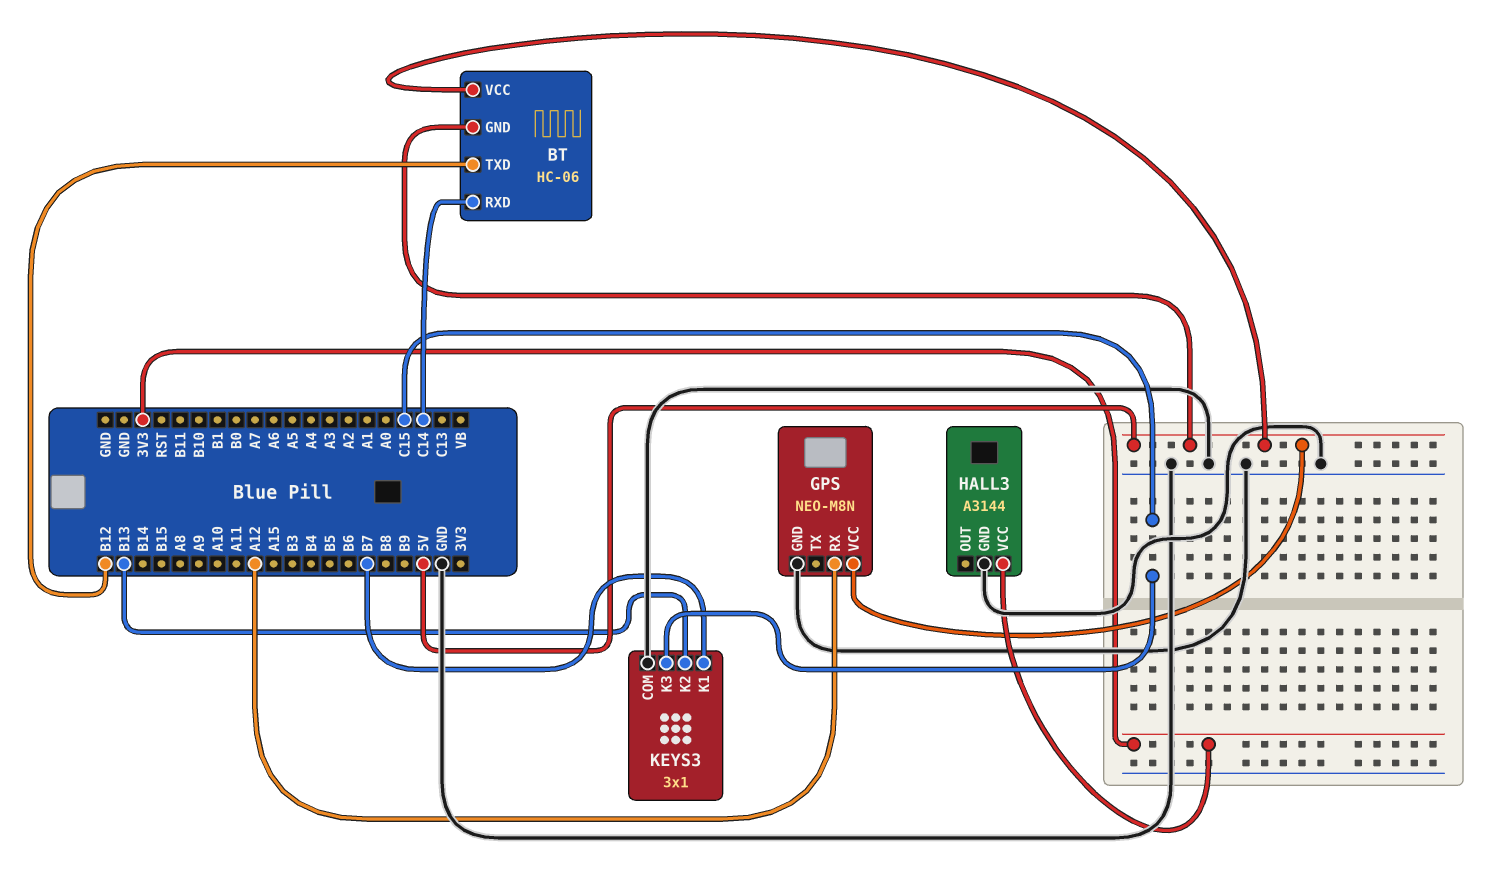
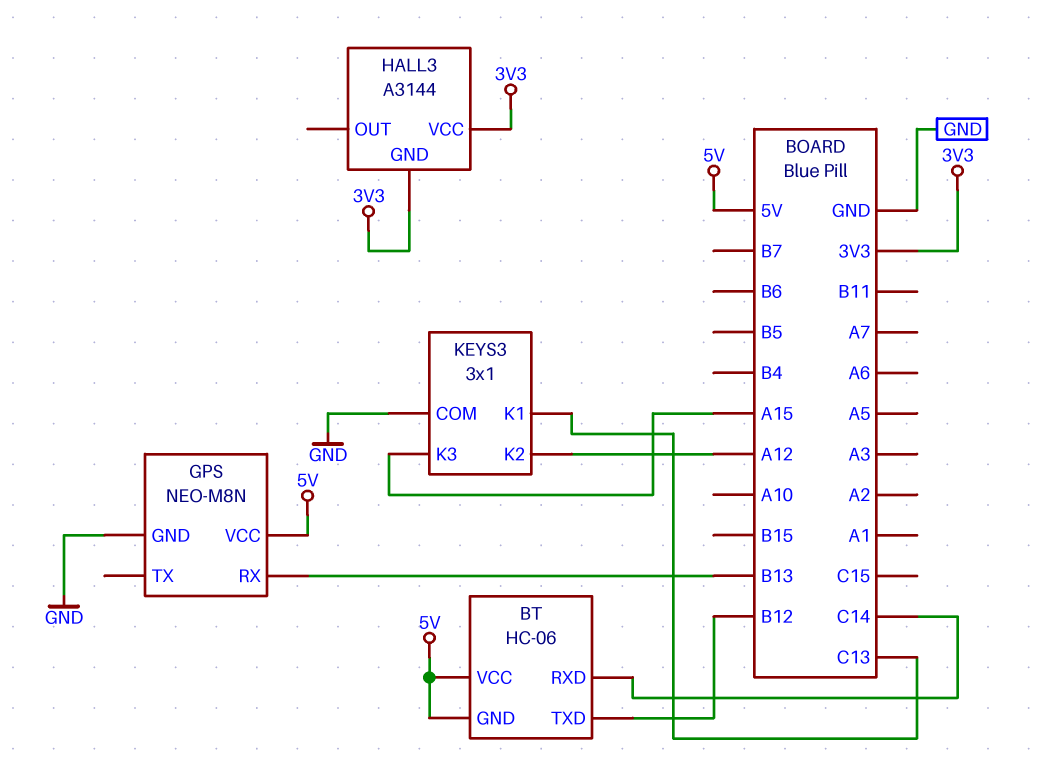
GPS pin RX: A12 -> B13
HALL3 pin GND: GND -> 3V3
KEYS3 pin K1: B7 -> C13
KEYS3 pin K2: B13 -> A12
KEYS3 pin K3: C15 -> A15

